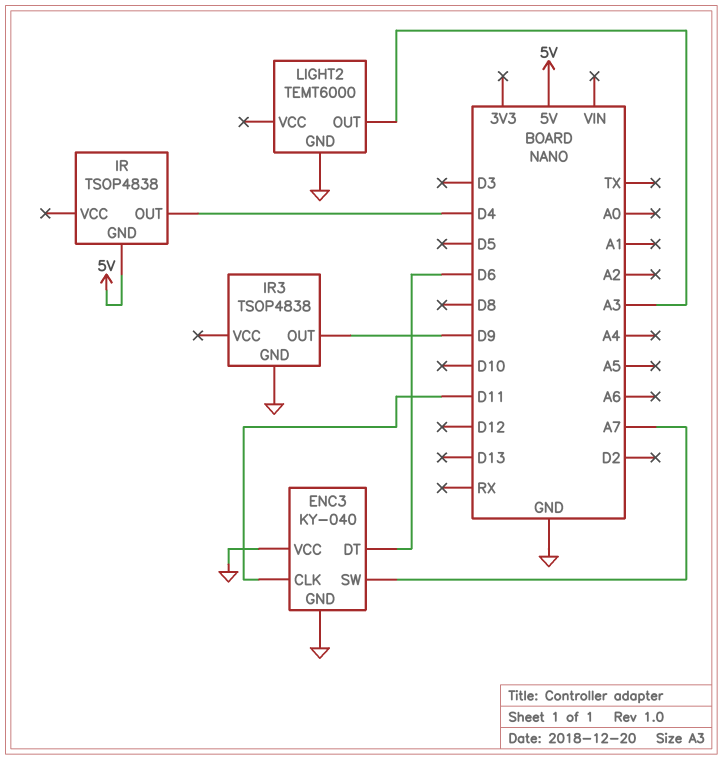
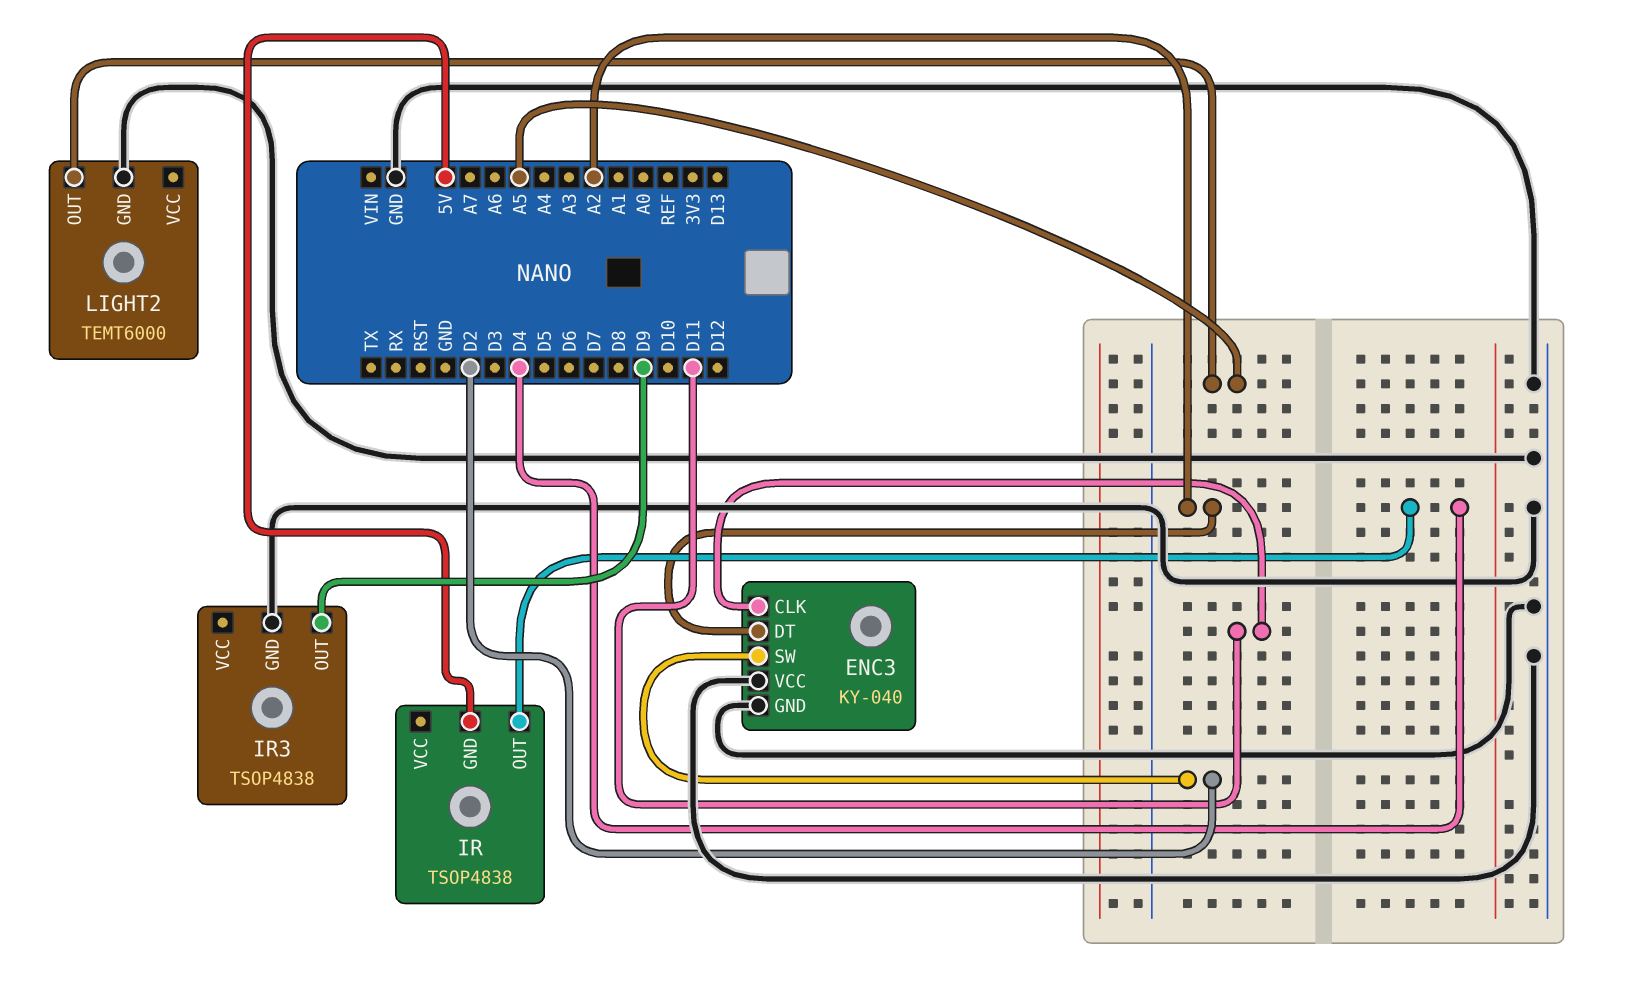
ENC3 pin DT: D6 -> A2
ENC3 pin SW: A7 -> D2
LIGHT2 pin OUT: A3 -> A5

